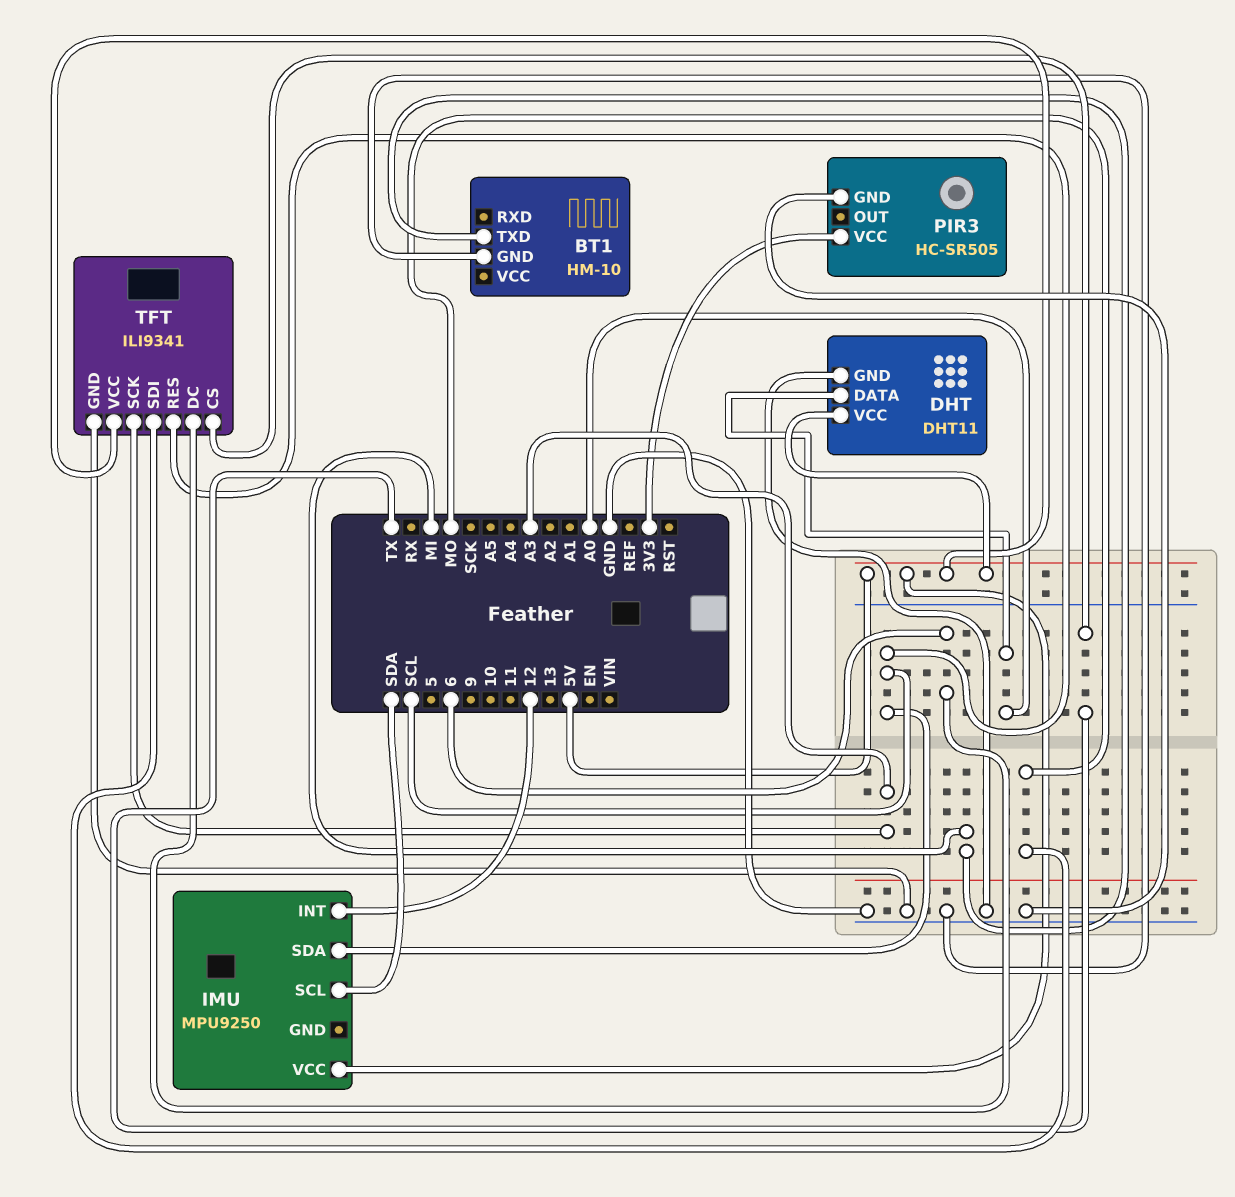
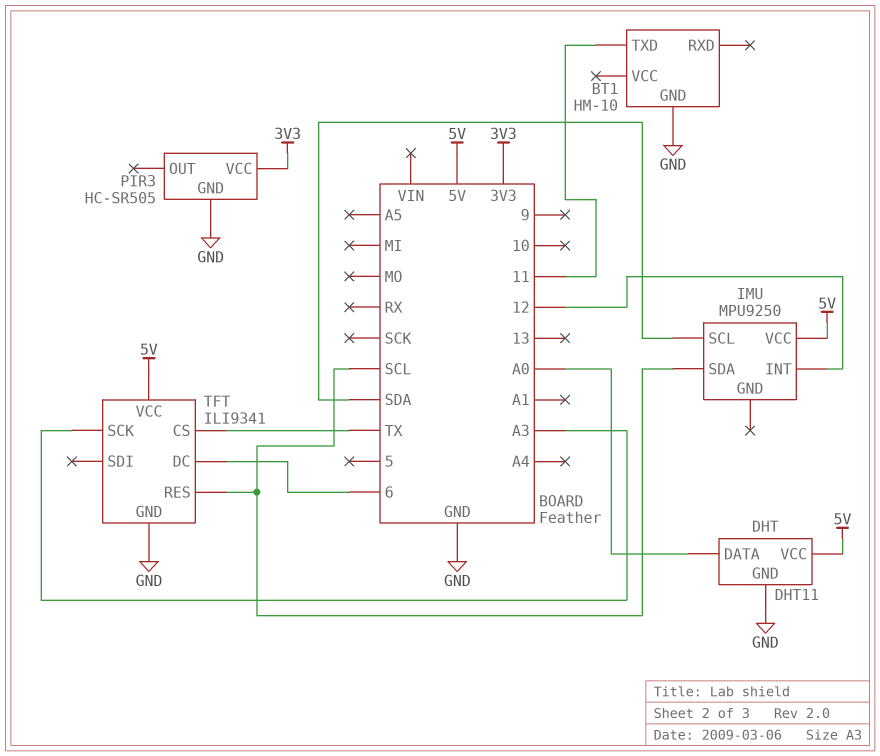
BT1 pin TXD: MI -> 11
TFT pin SDI: MO -> none

